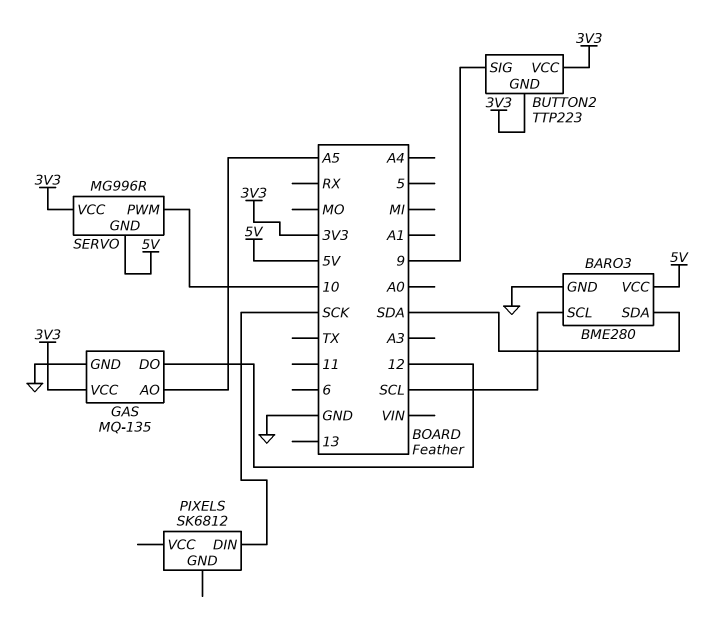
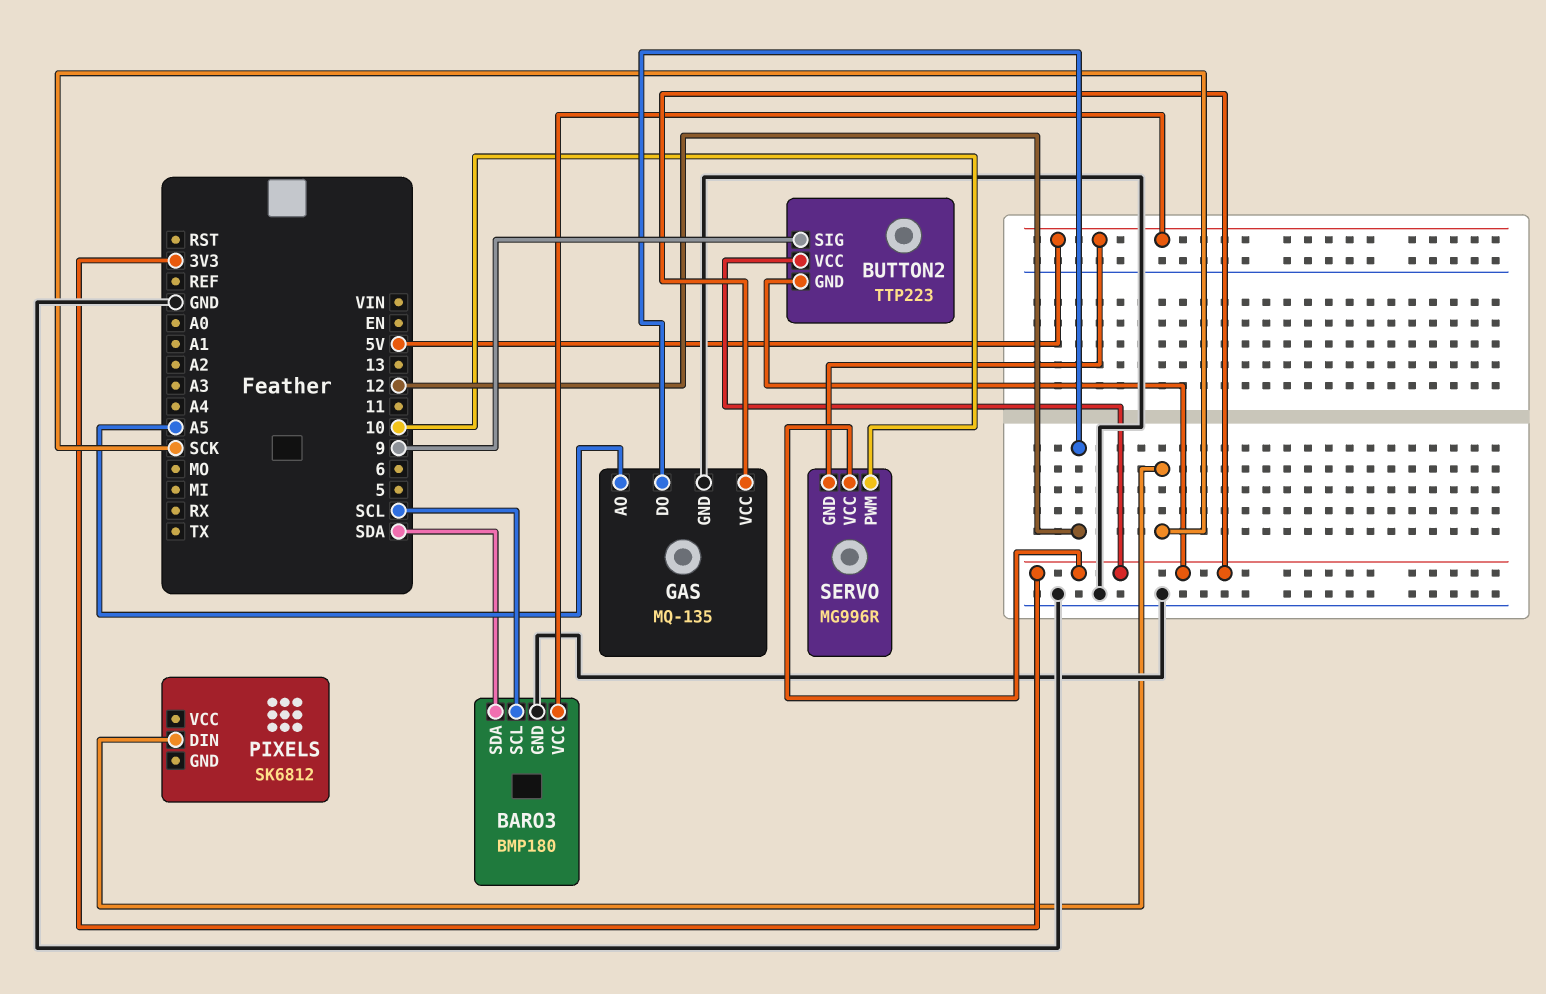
BARO3: BME280 -> BMP180

